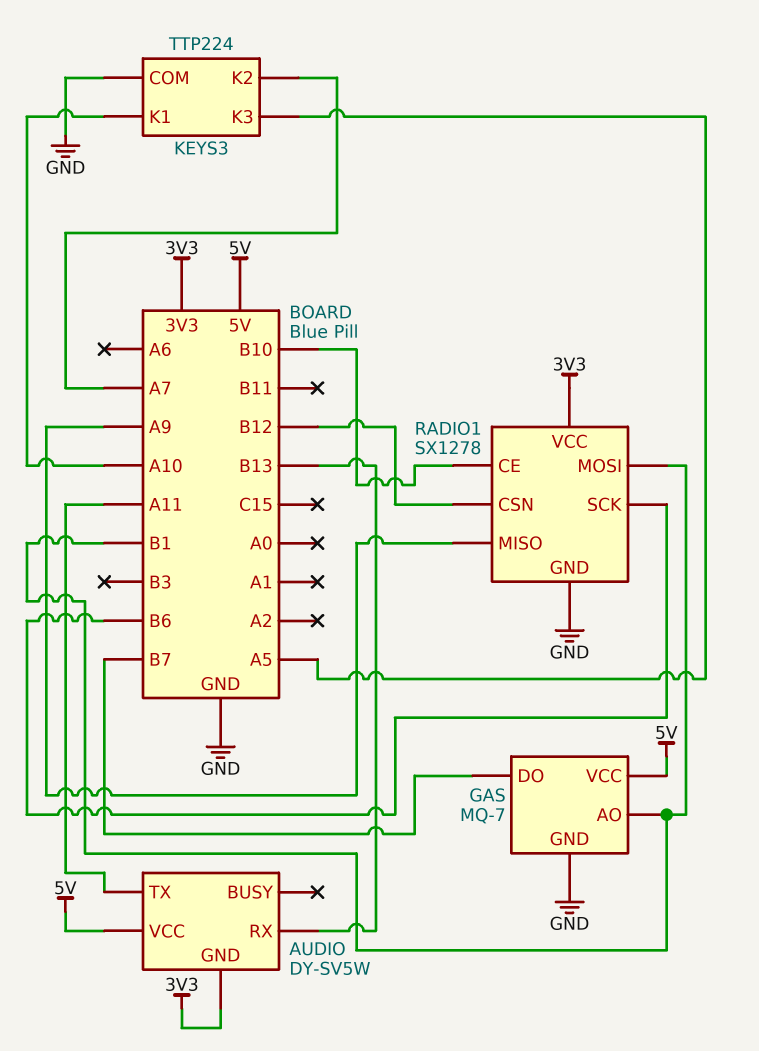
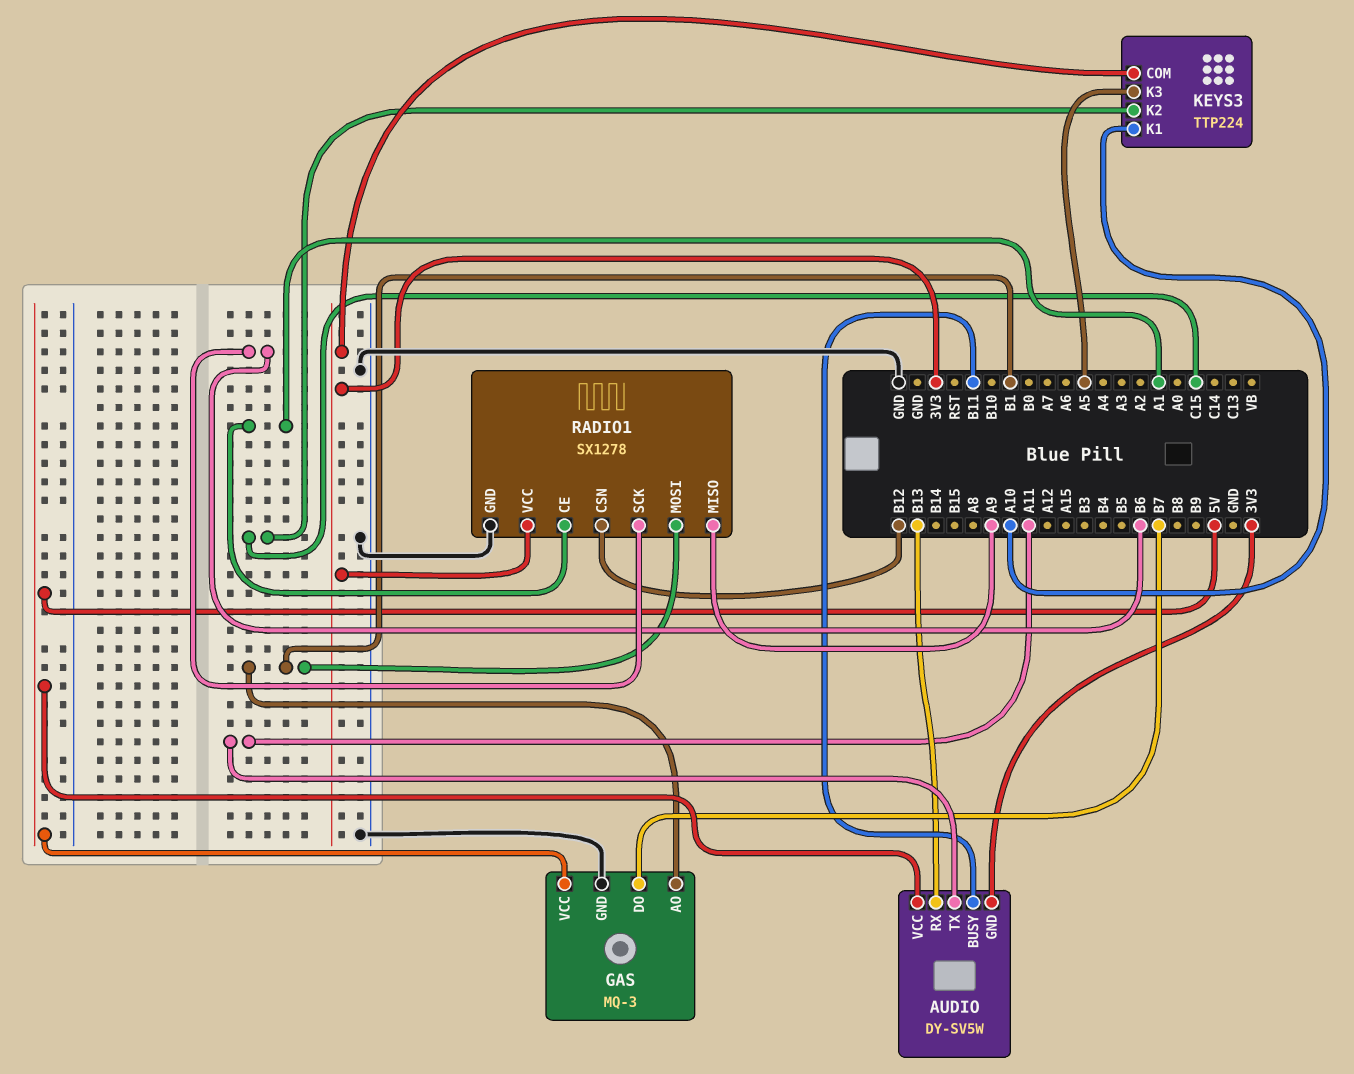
AUDIO pin BUSY: none -> B11
GAS: MQ-7 -> MQ-3
KEYS3 pin COM: GND -> 3V3
KEYS3 pin K2: A7 -> C15
RADIO1 pin CE: B10 -> A1

